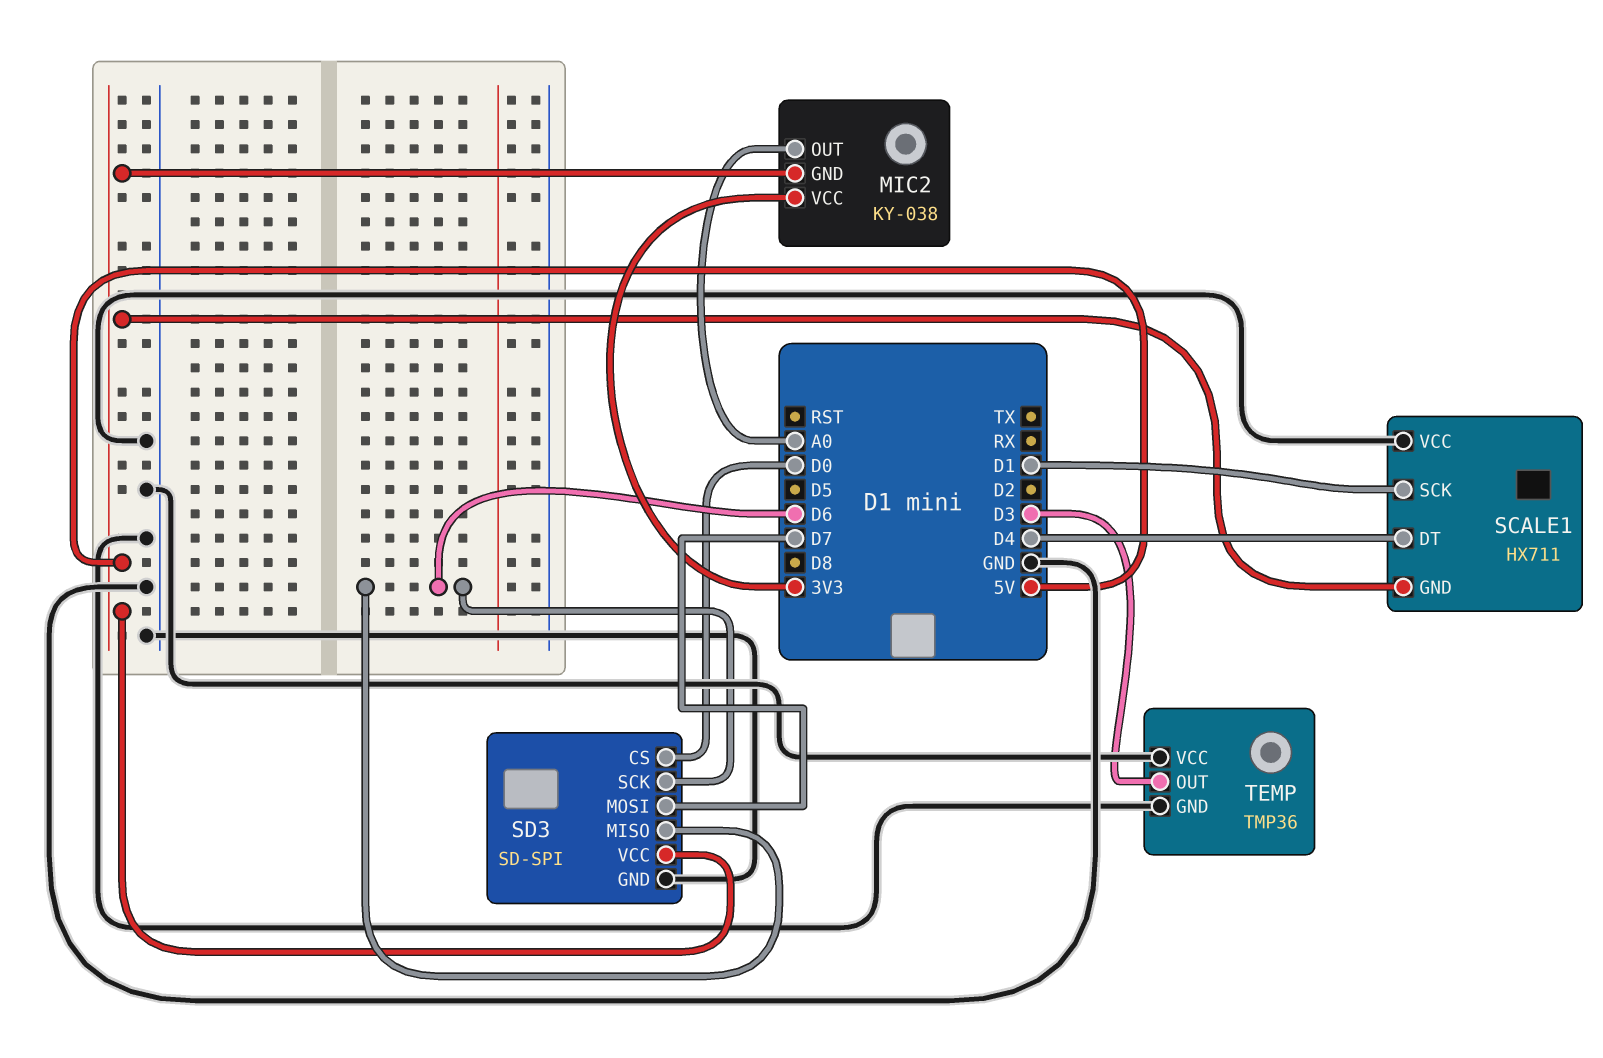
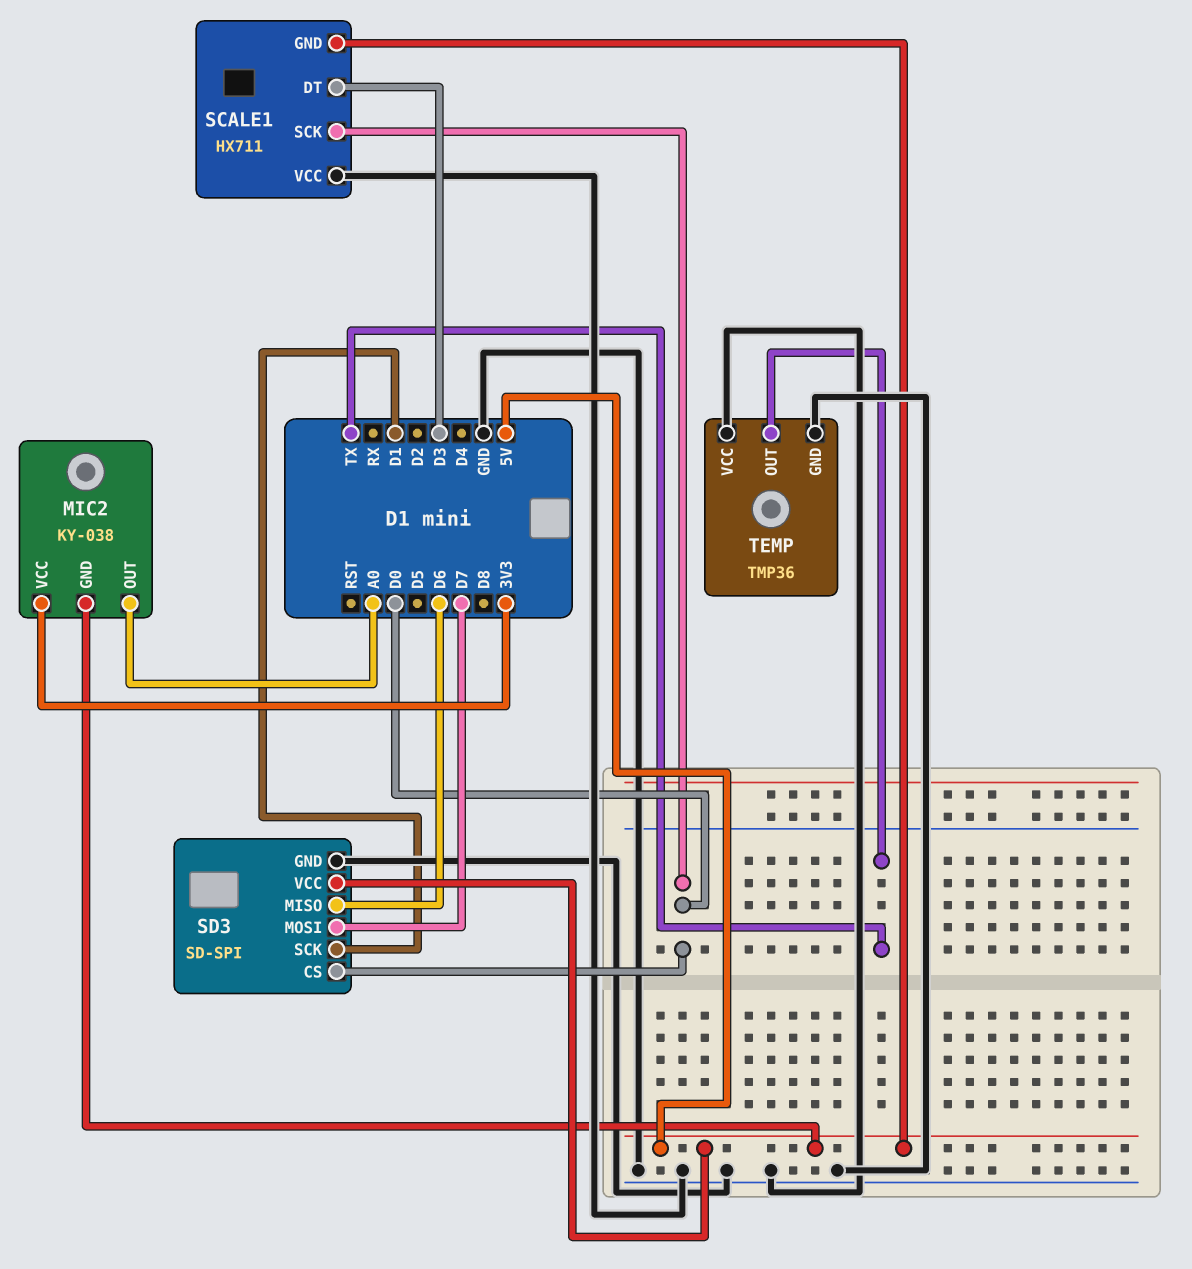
SCALE1 pin DT: D4 -> D3
SCALE1 pin SCK: D1 -> D0
SD3 pin SCK: D6 -> D1
TEMP pin OUT: D3 -> TX

